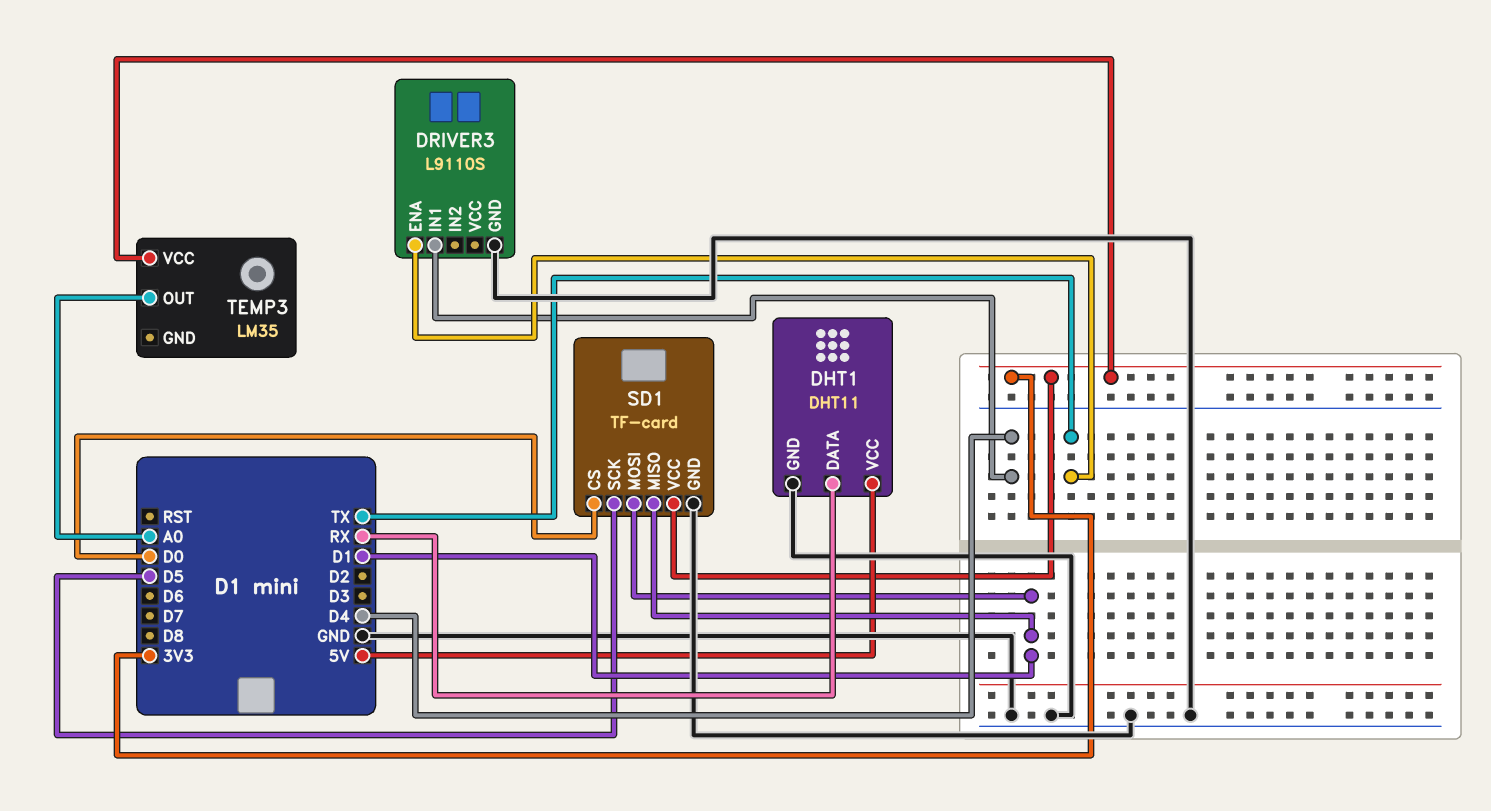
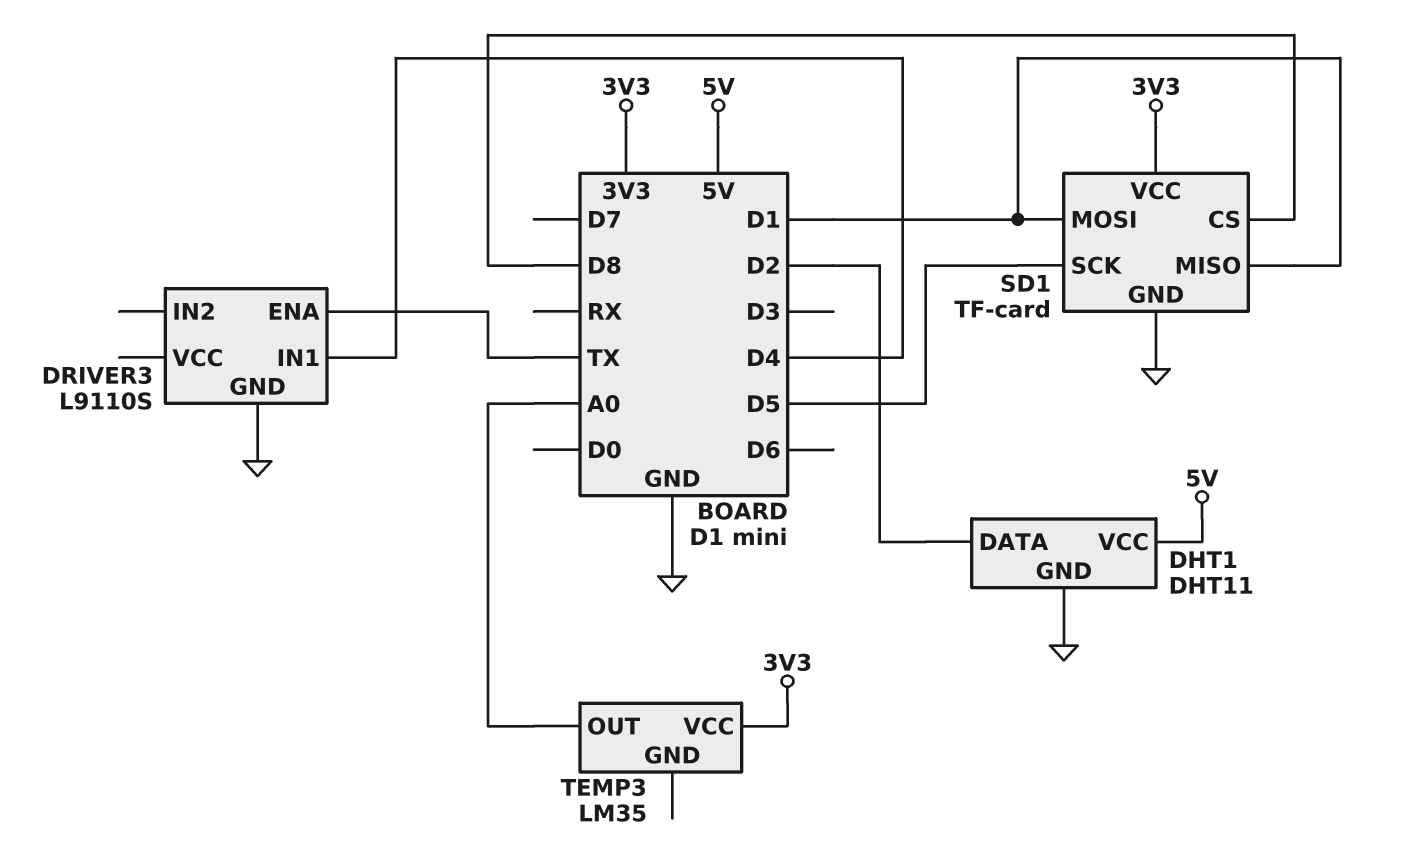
DHT1 pin DATA: RX -> D2
SD1 pin CS: D0 -> D8

